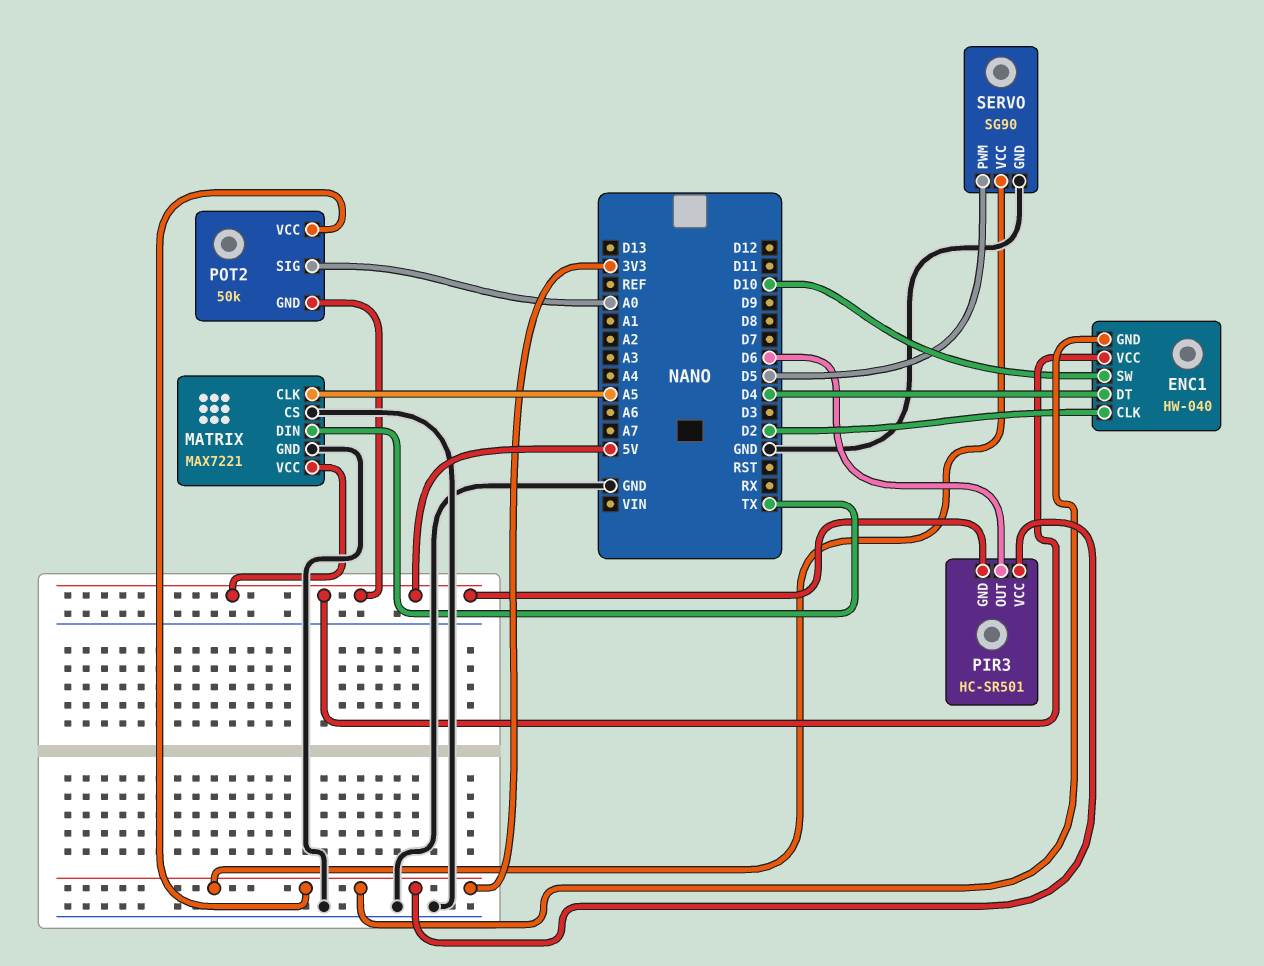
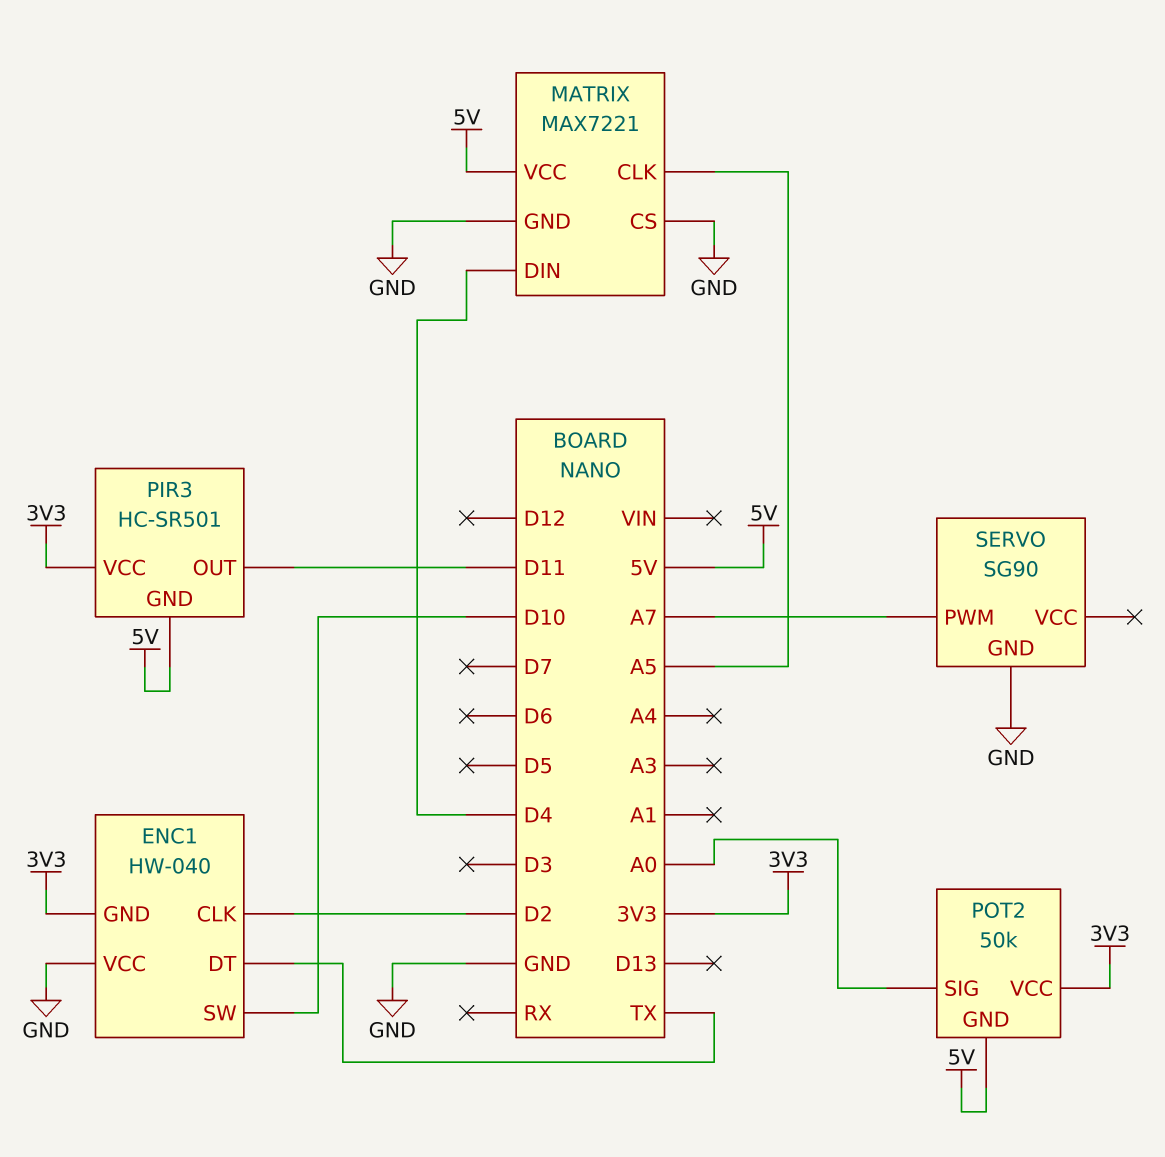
ENC1 pin DT: D4 -> TX
ENC1 pin VCC: 5V -> GND
MATRIX pin DIN: TX -> D4
PIR3 pin OUT: D6 -> D11
SERVO pin PWM: D5 -> A7
SERVO pin VCC: 3V3 -> none

